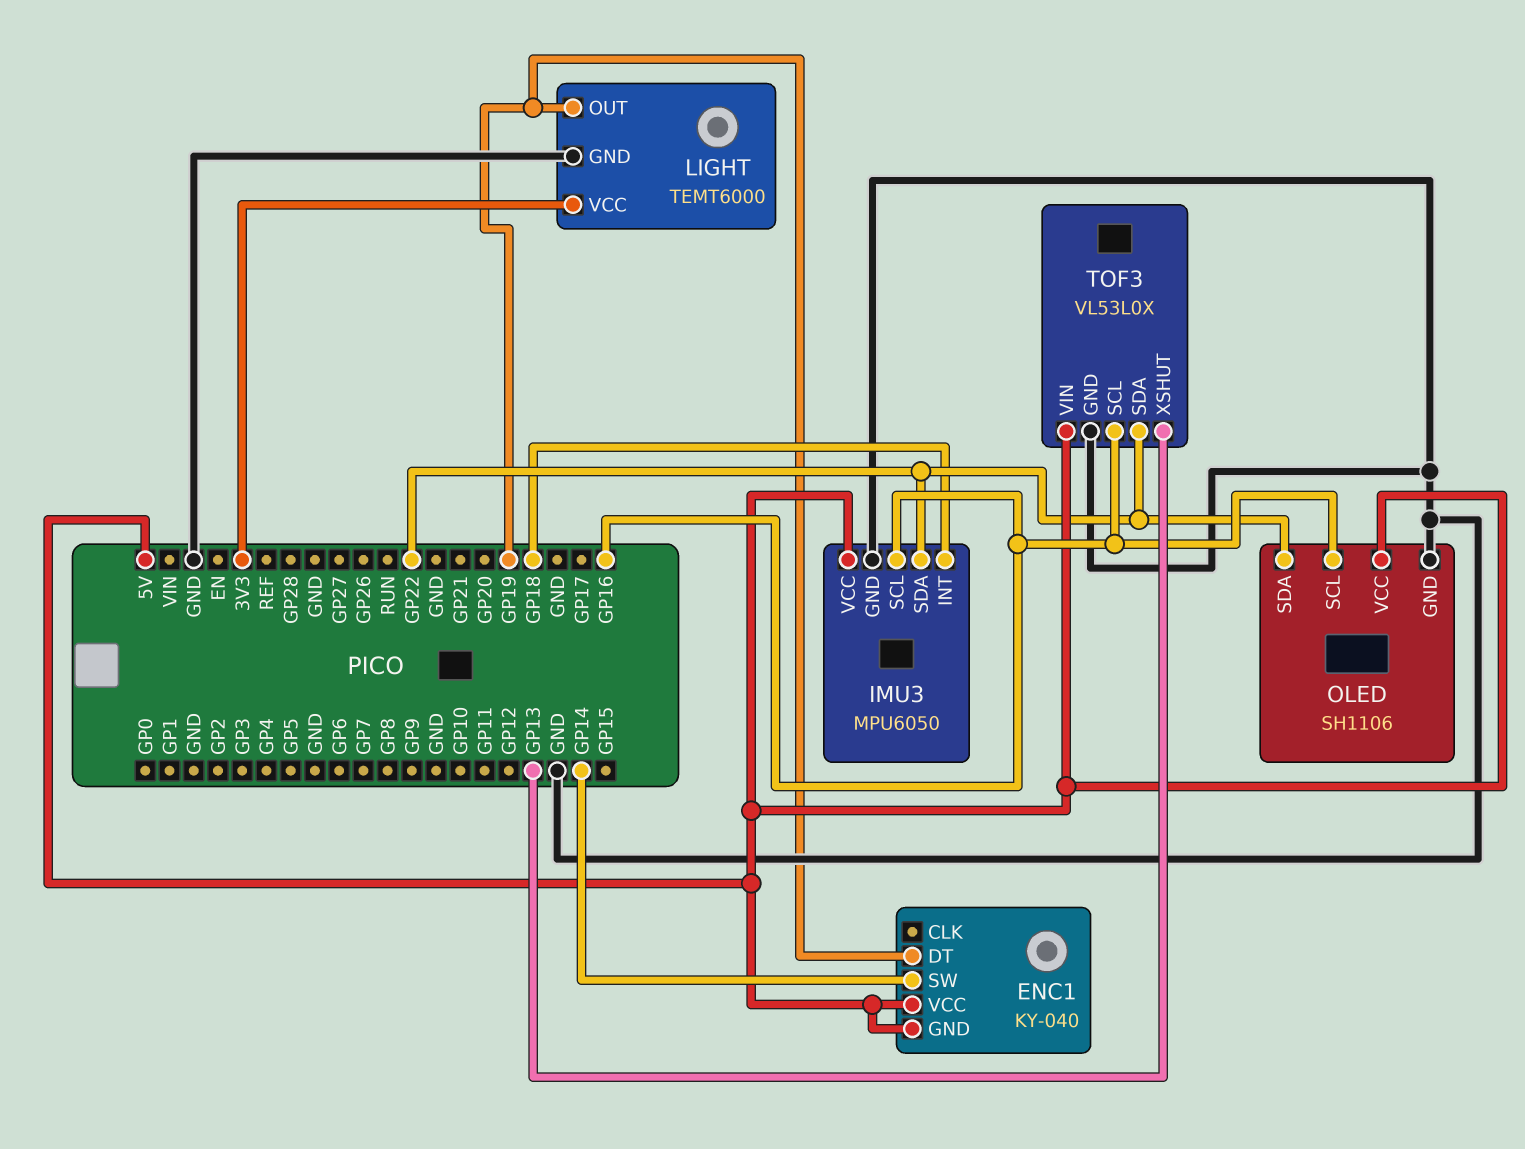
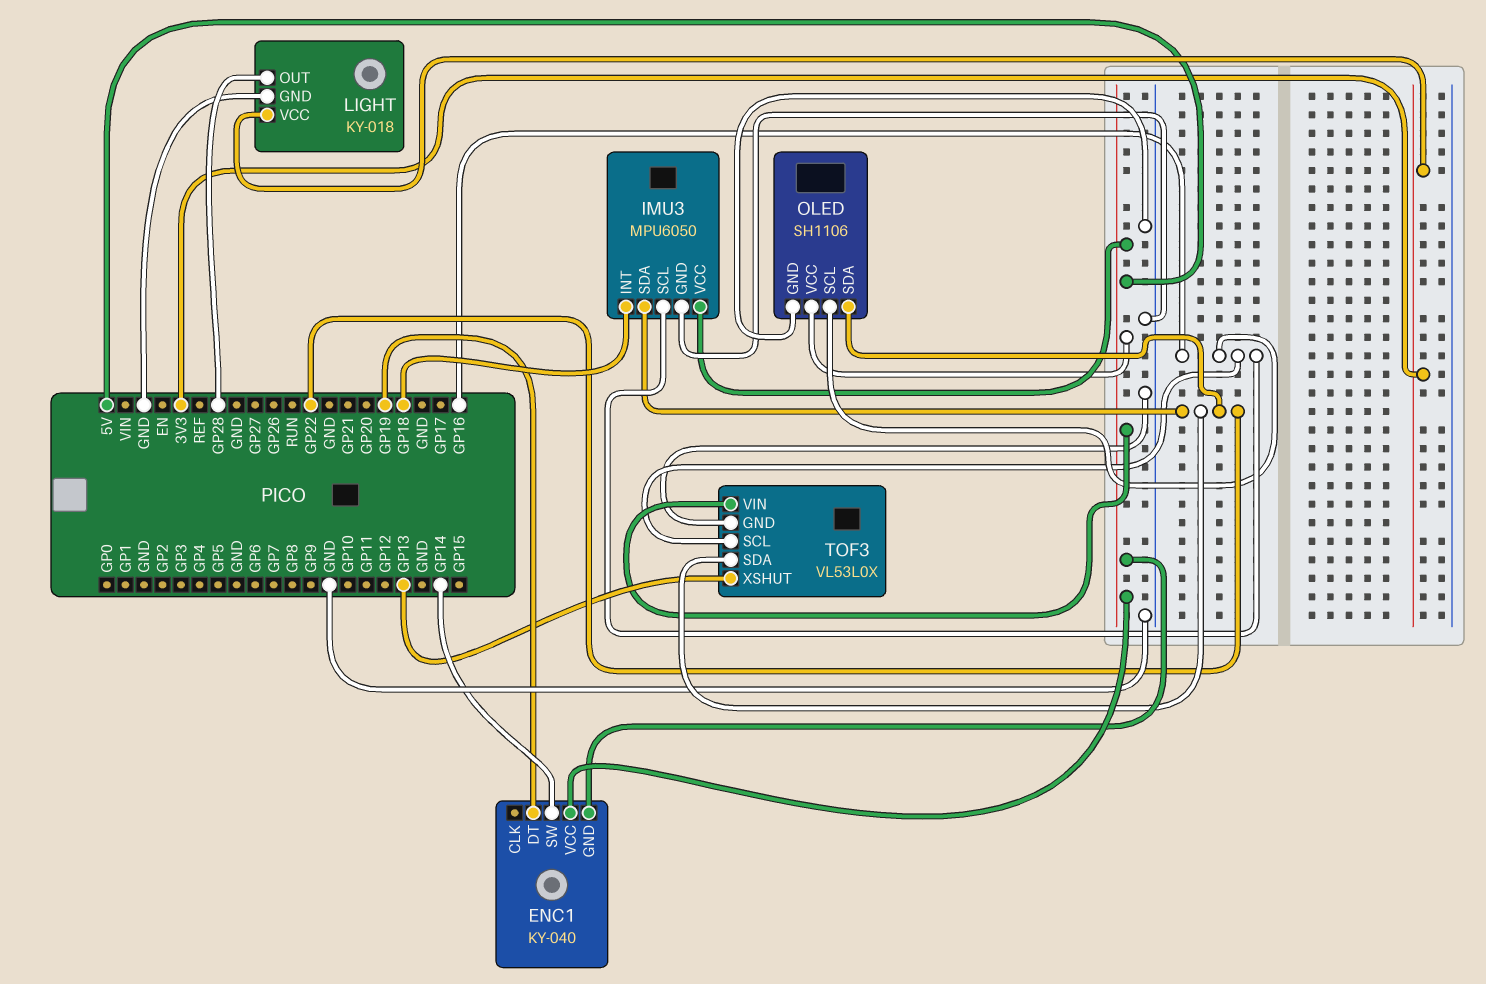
LIGHT: TEMT6000 -> KY-018
LIGHT pin OUT: GP19 -> GP28

